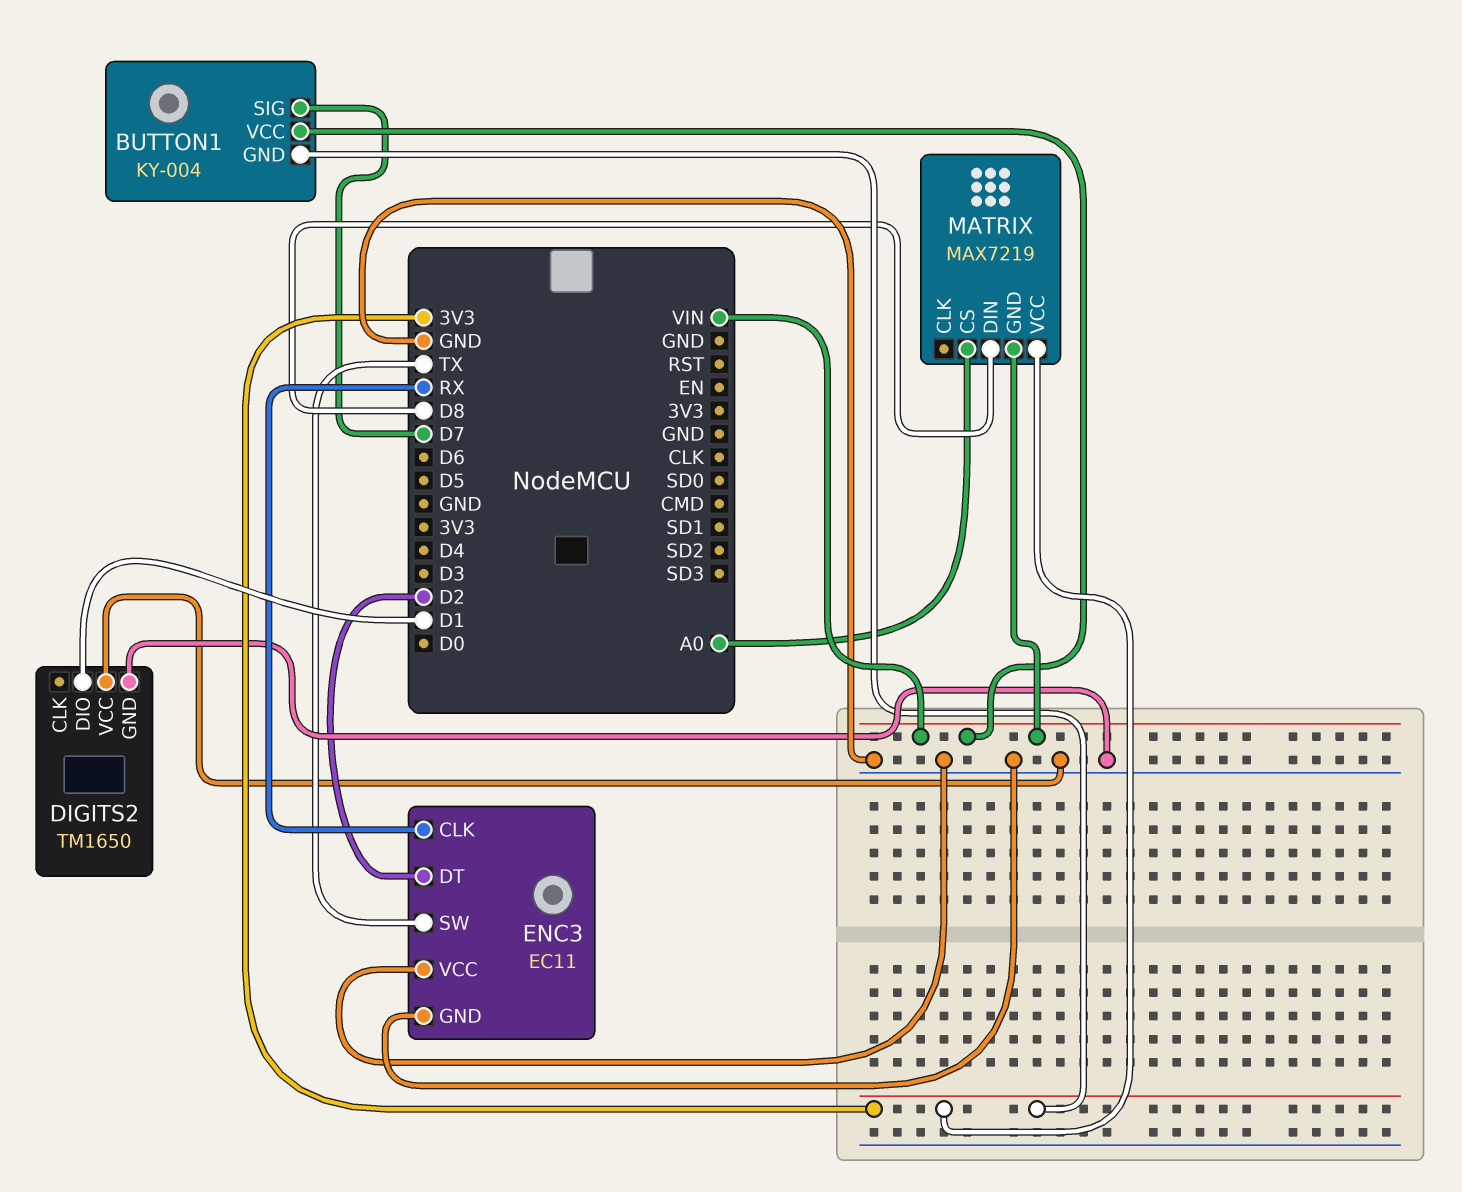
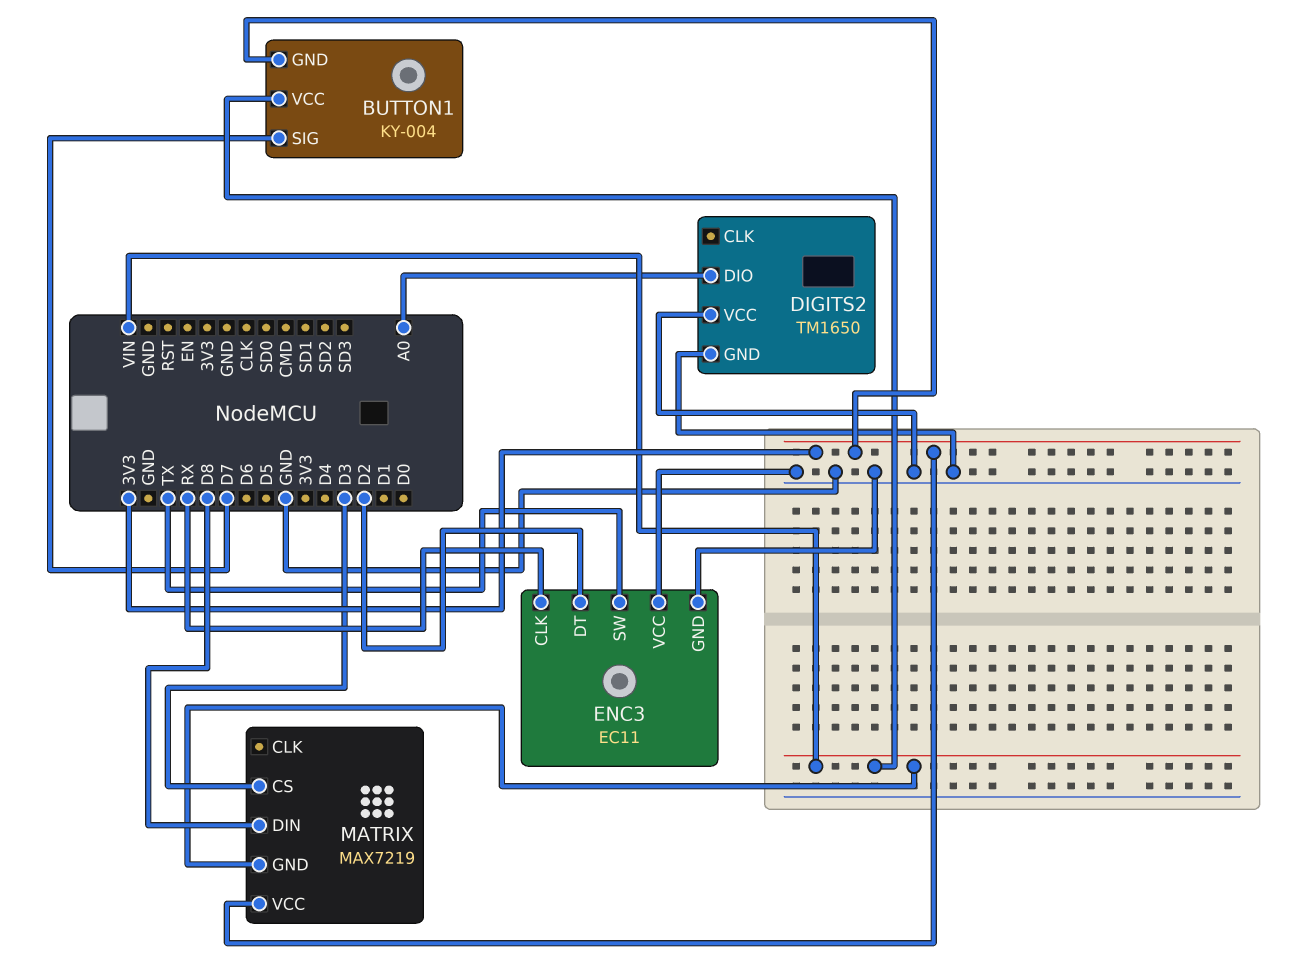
DIGITS2 pin DIO: D1 -> A0
MATRIX pin CS: A0 -> D3

